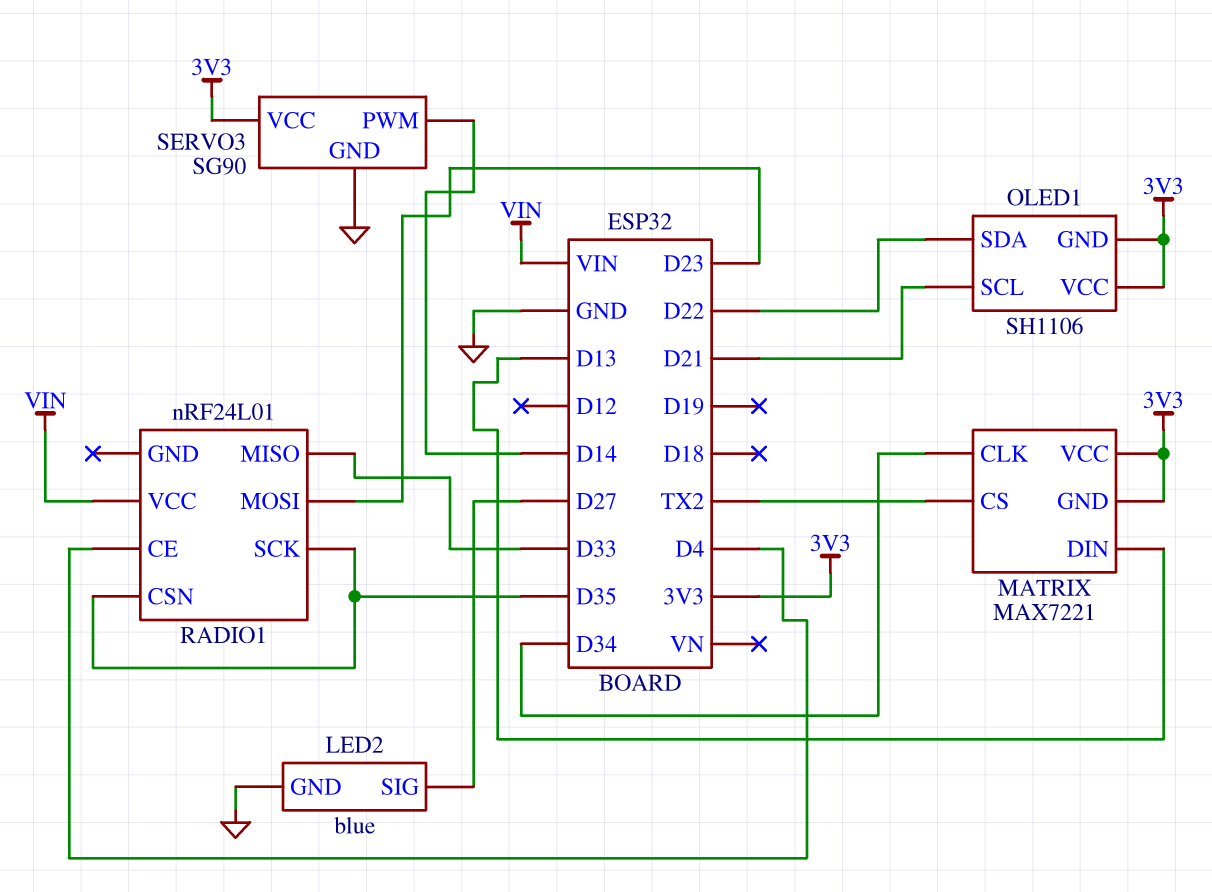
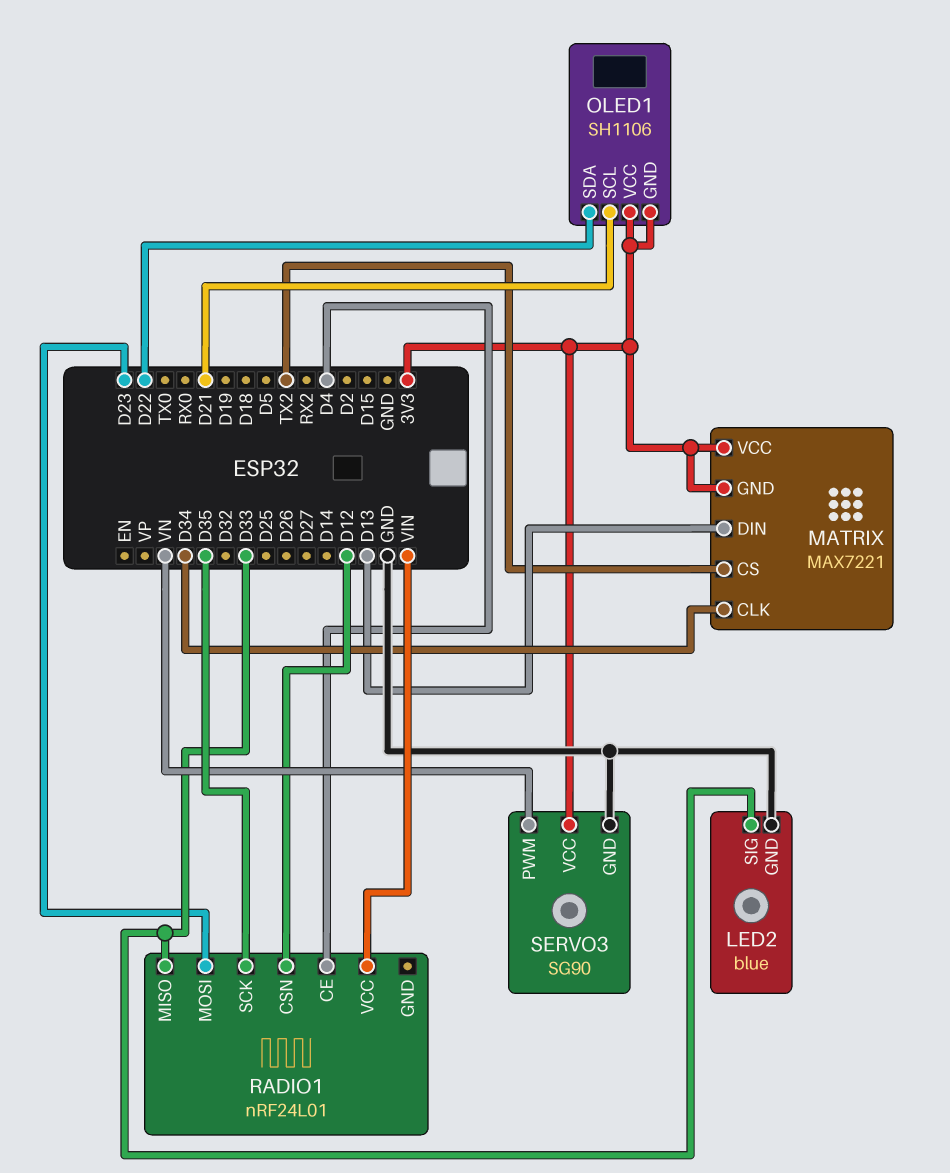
LED2 pin SIG: D27 -> D33
RADIO1 pin CSN: D35 -> D12
SERVO3 pin PWM: D14 -> VN

